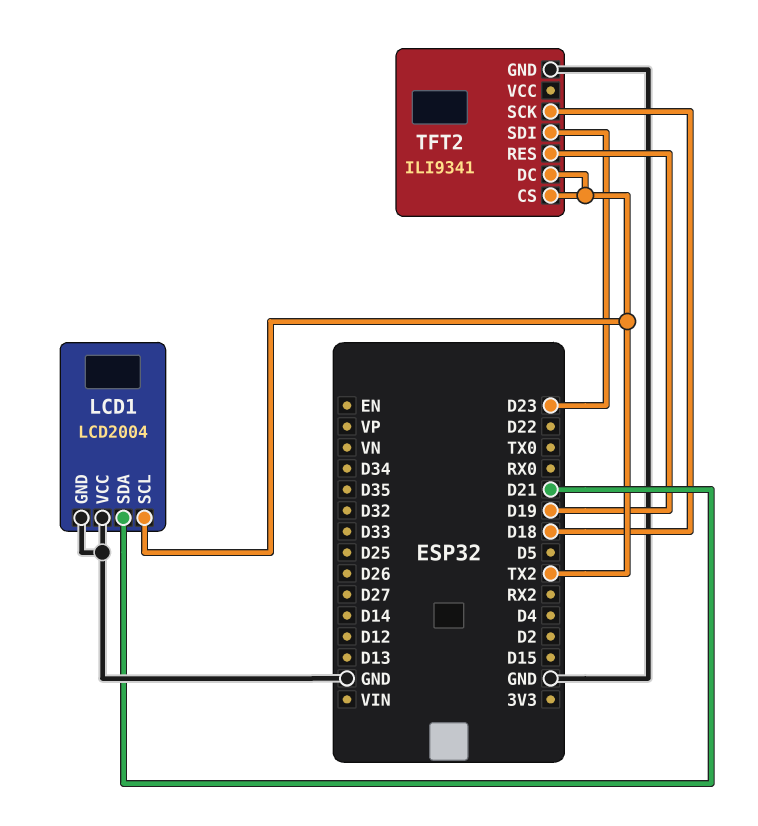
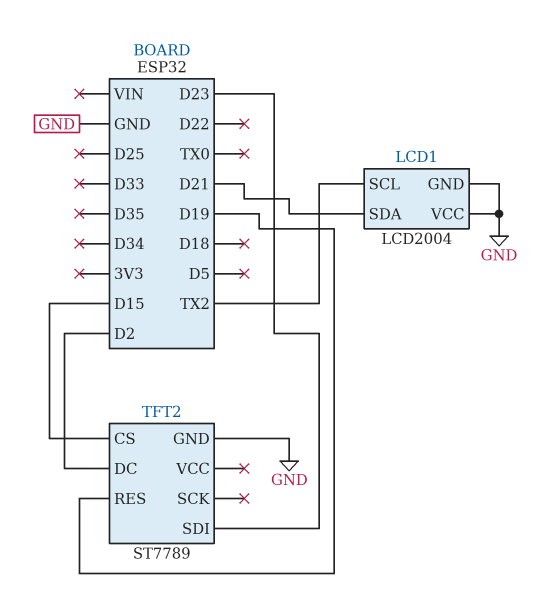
TFT2: ILI9341 -> ST7789
TFT2 pin CS: TX2 -> D15
TFT2 pin DC: TX2 -> D2
TFT2 pin SCK: D18 -> none

